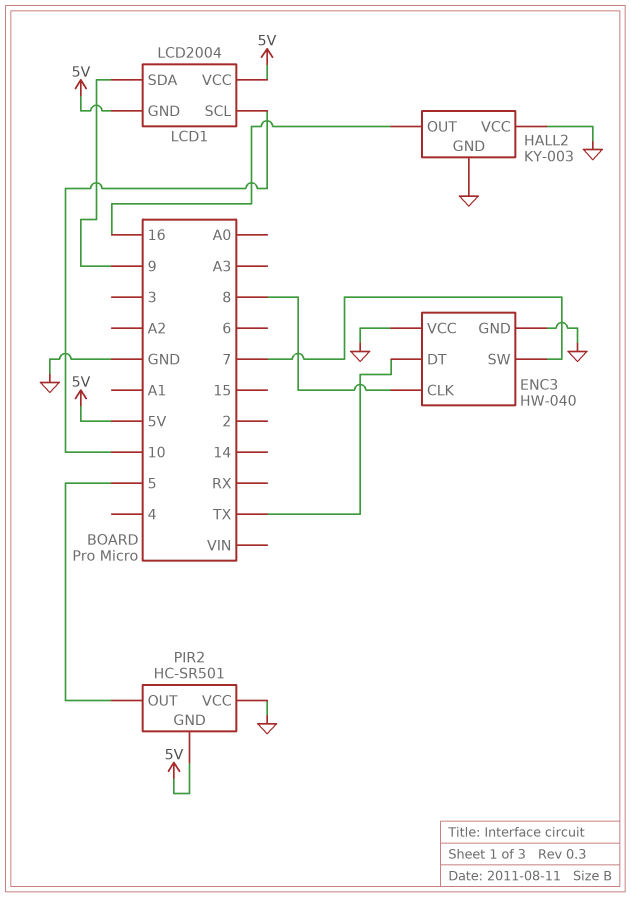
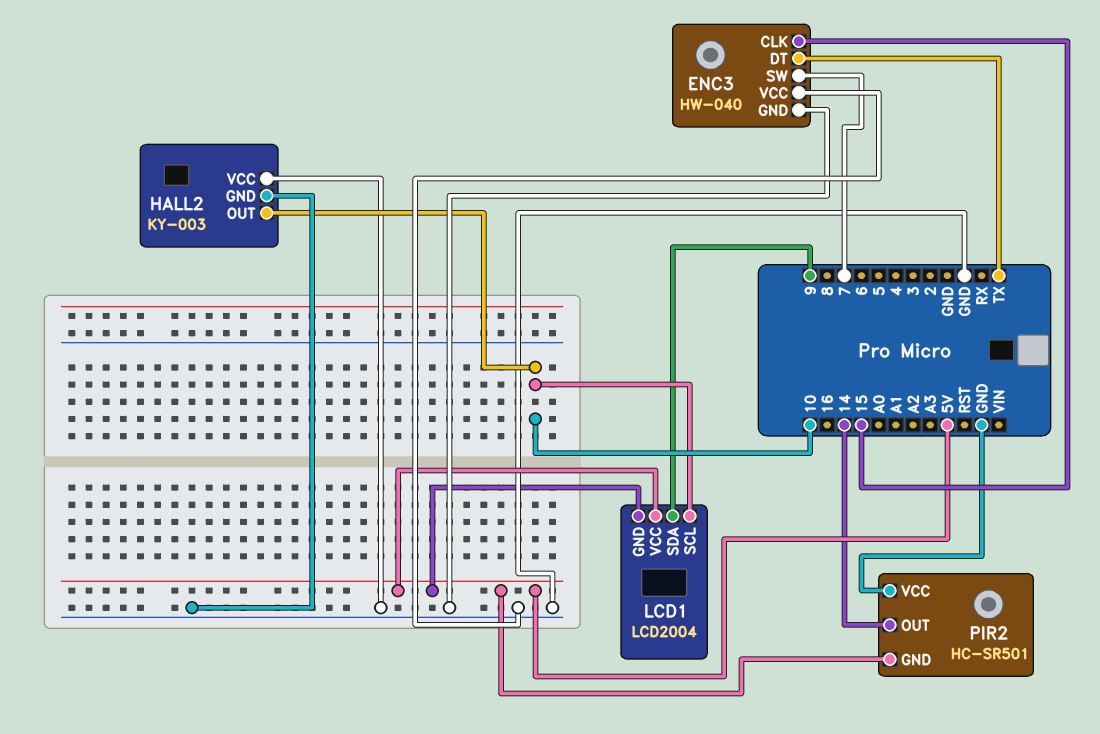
ENC3 pin CLK: 8 -> 15
HALL2 pin OUT: 16 -> 10
PIR2 pin OUT: 5 -> 14

